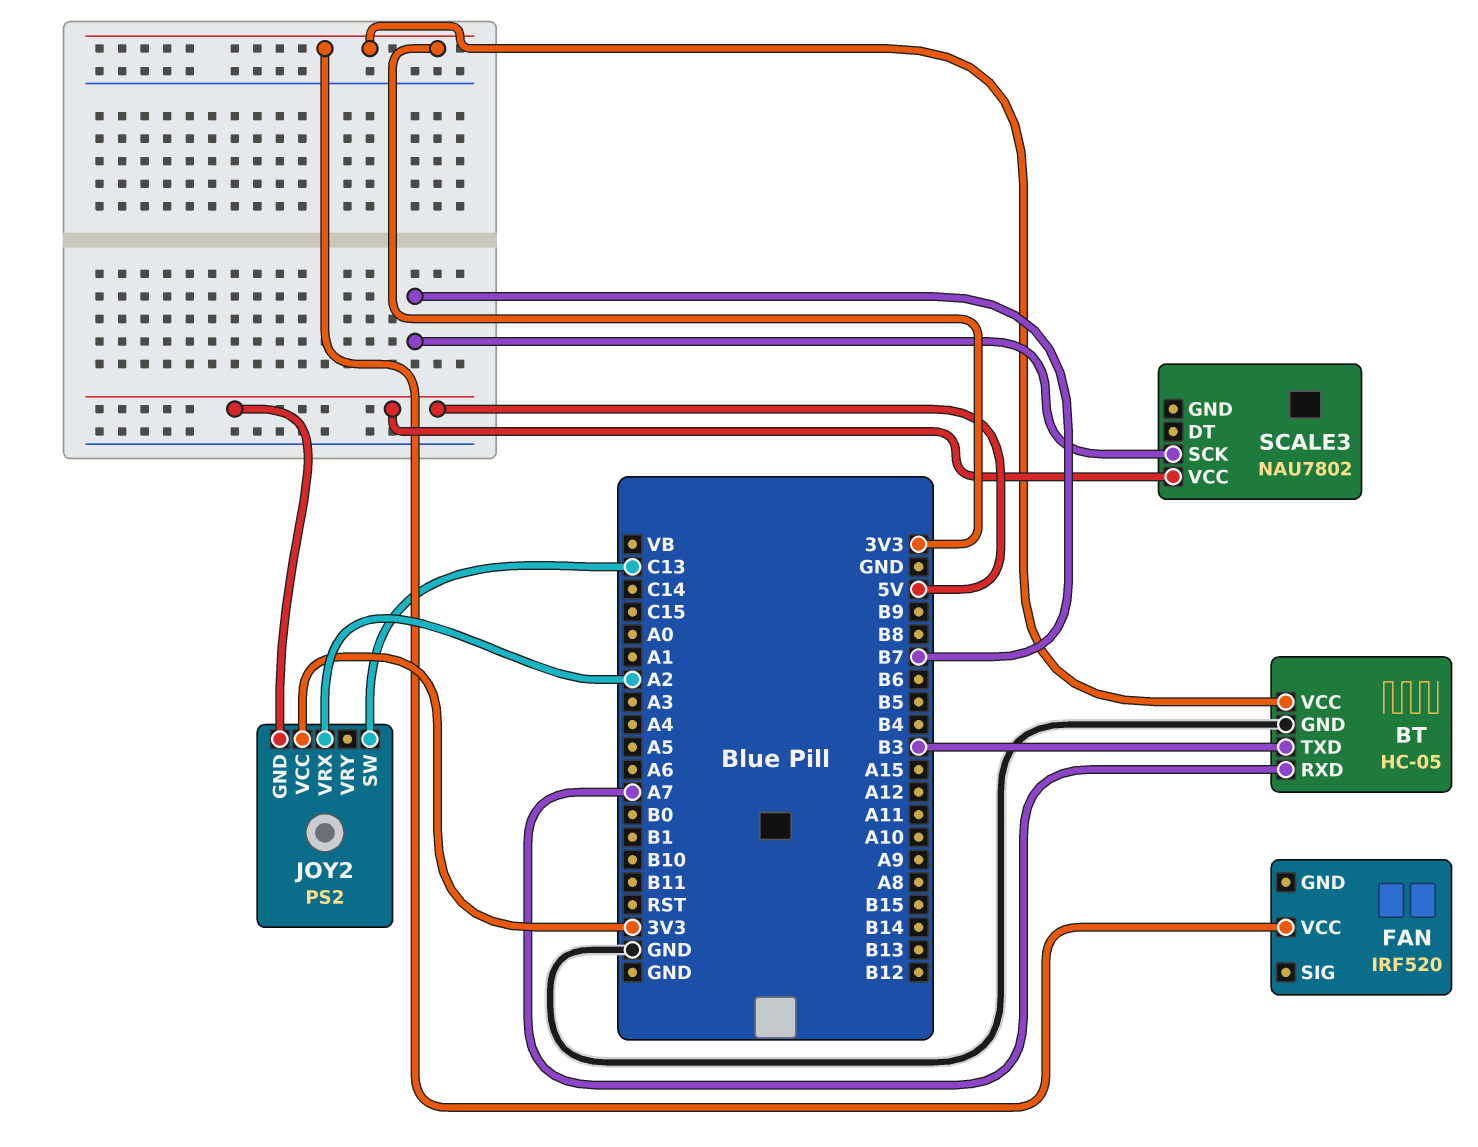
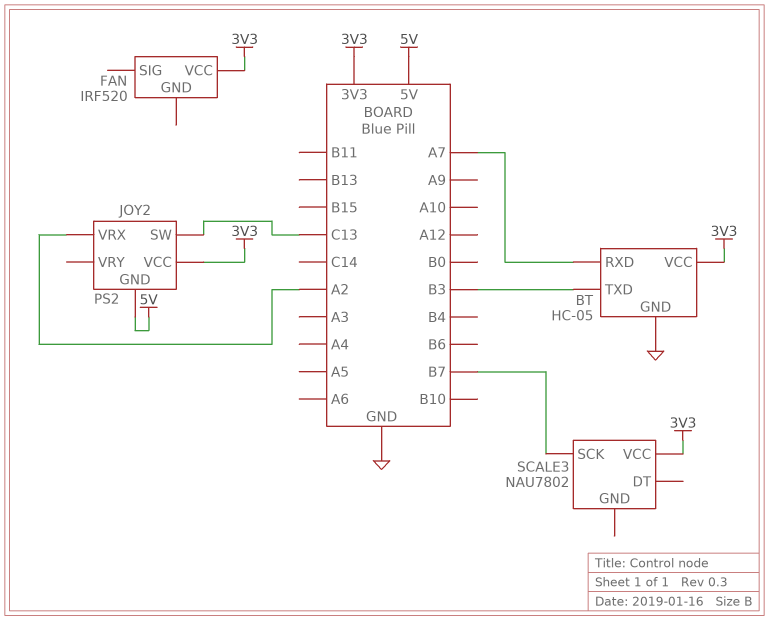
SCALE3 pin VCC: 5V -> 3V3

